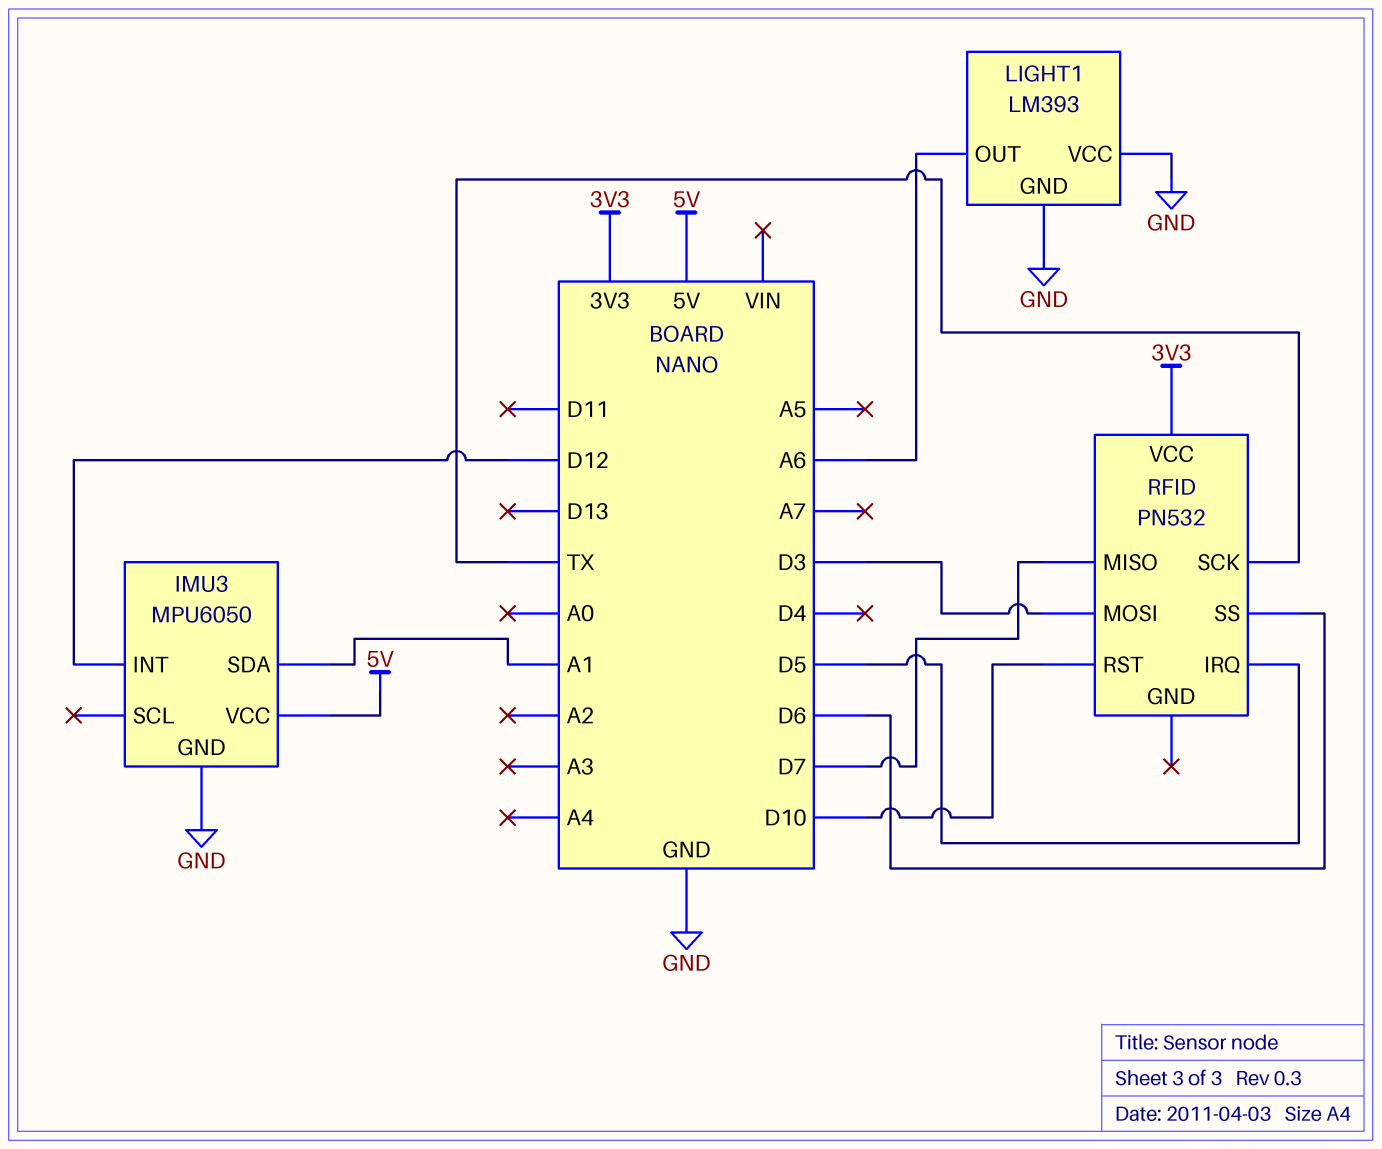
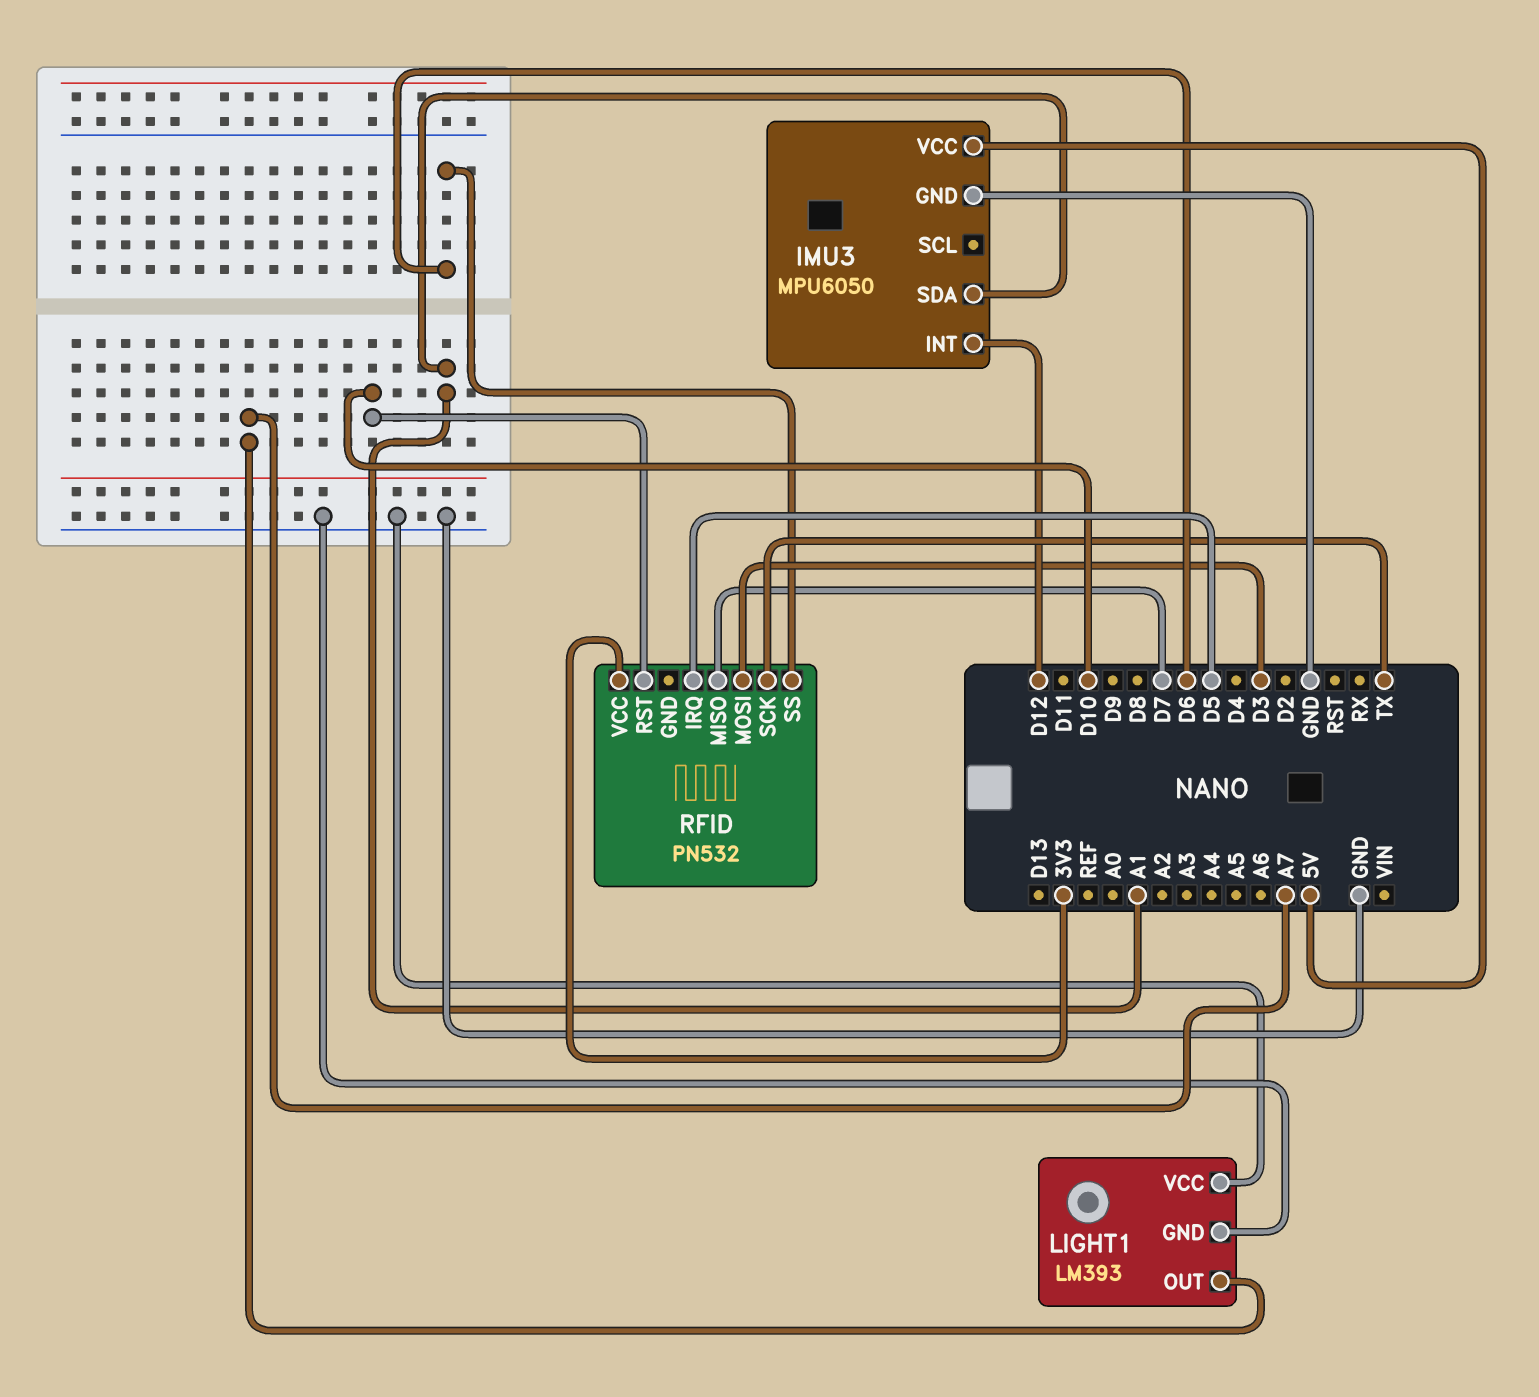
LIGHT1 pin OUT: A6 -> A7

